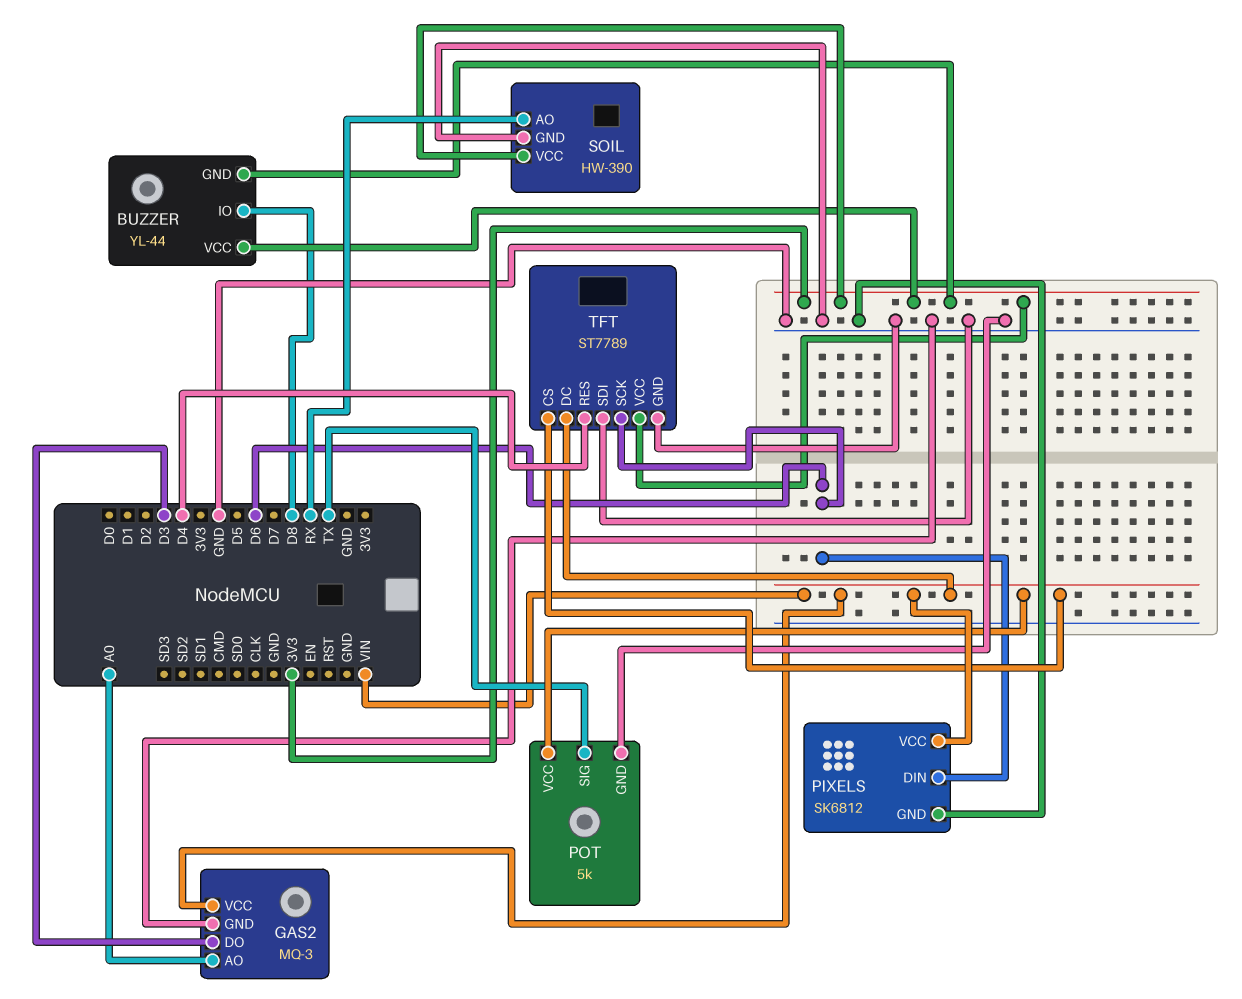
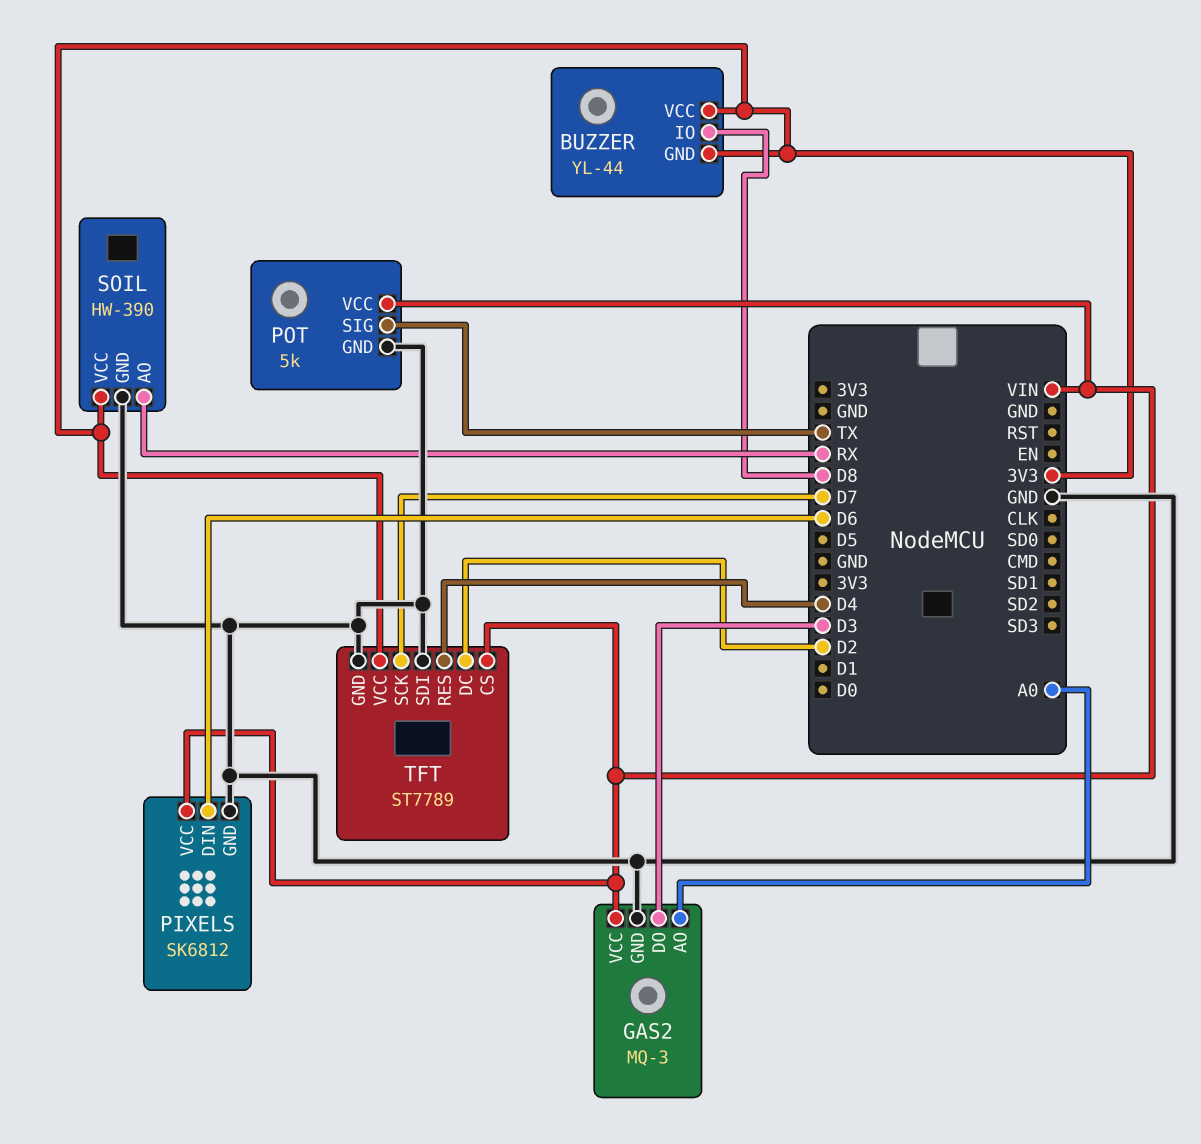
TFT pin DC: VIN -> D2
TFT pin SCK: D6 -> D7

